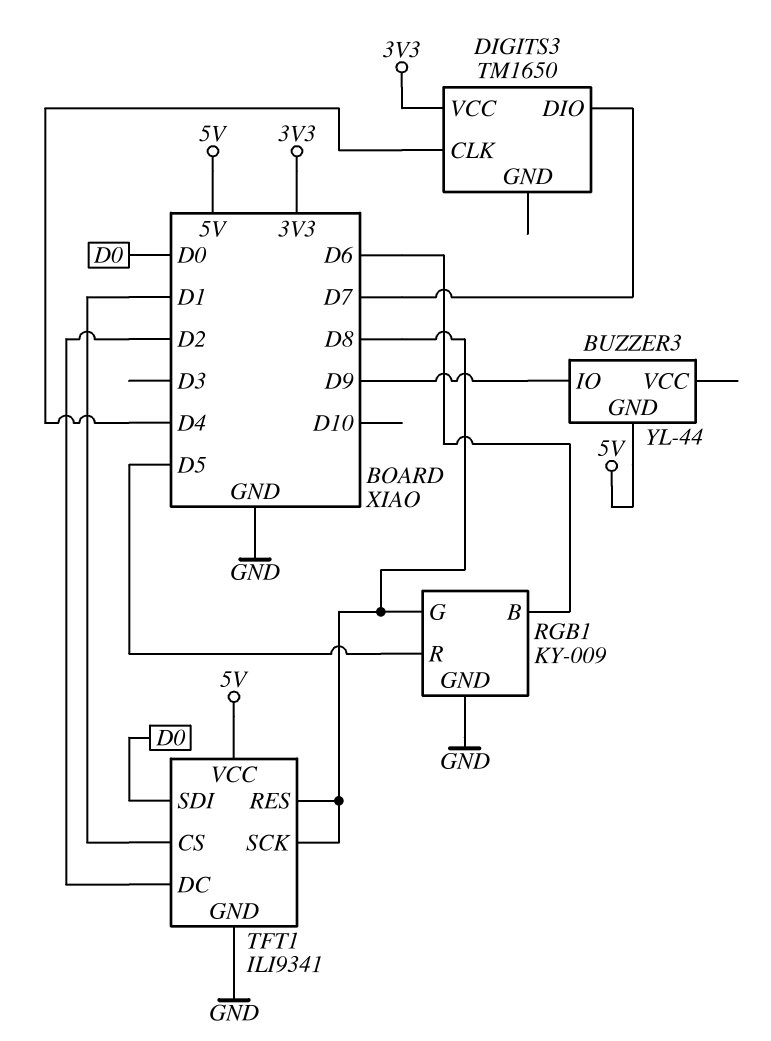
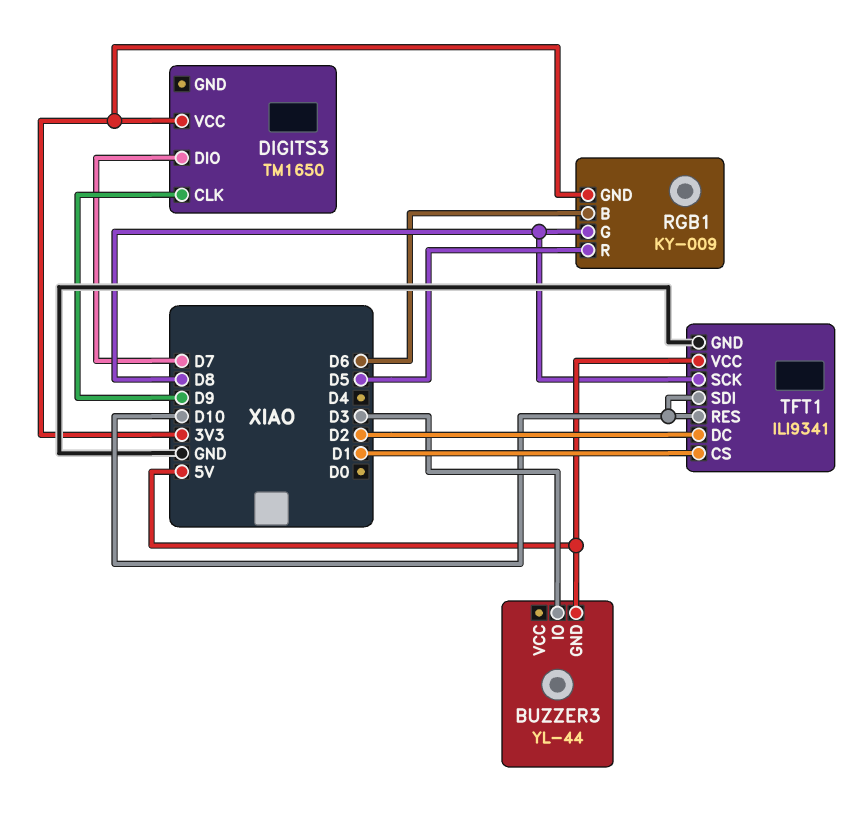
BUZZER3 pin IO: D9 -> D3
DIGITS3 pin CLK: D4 -> D9
RGB1 pin GND: GND -> 3V3
TFT1 pin RES: D8 -> D10
TFT1 pin SDI: D0 -> D10

